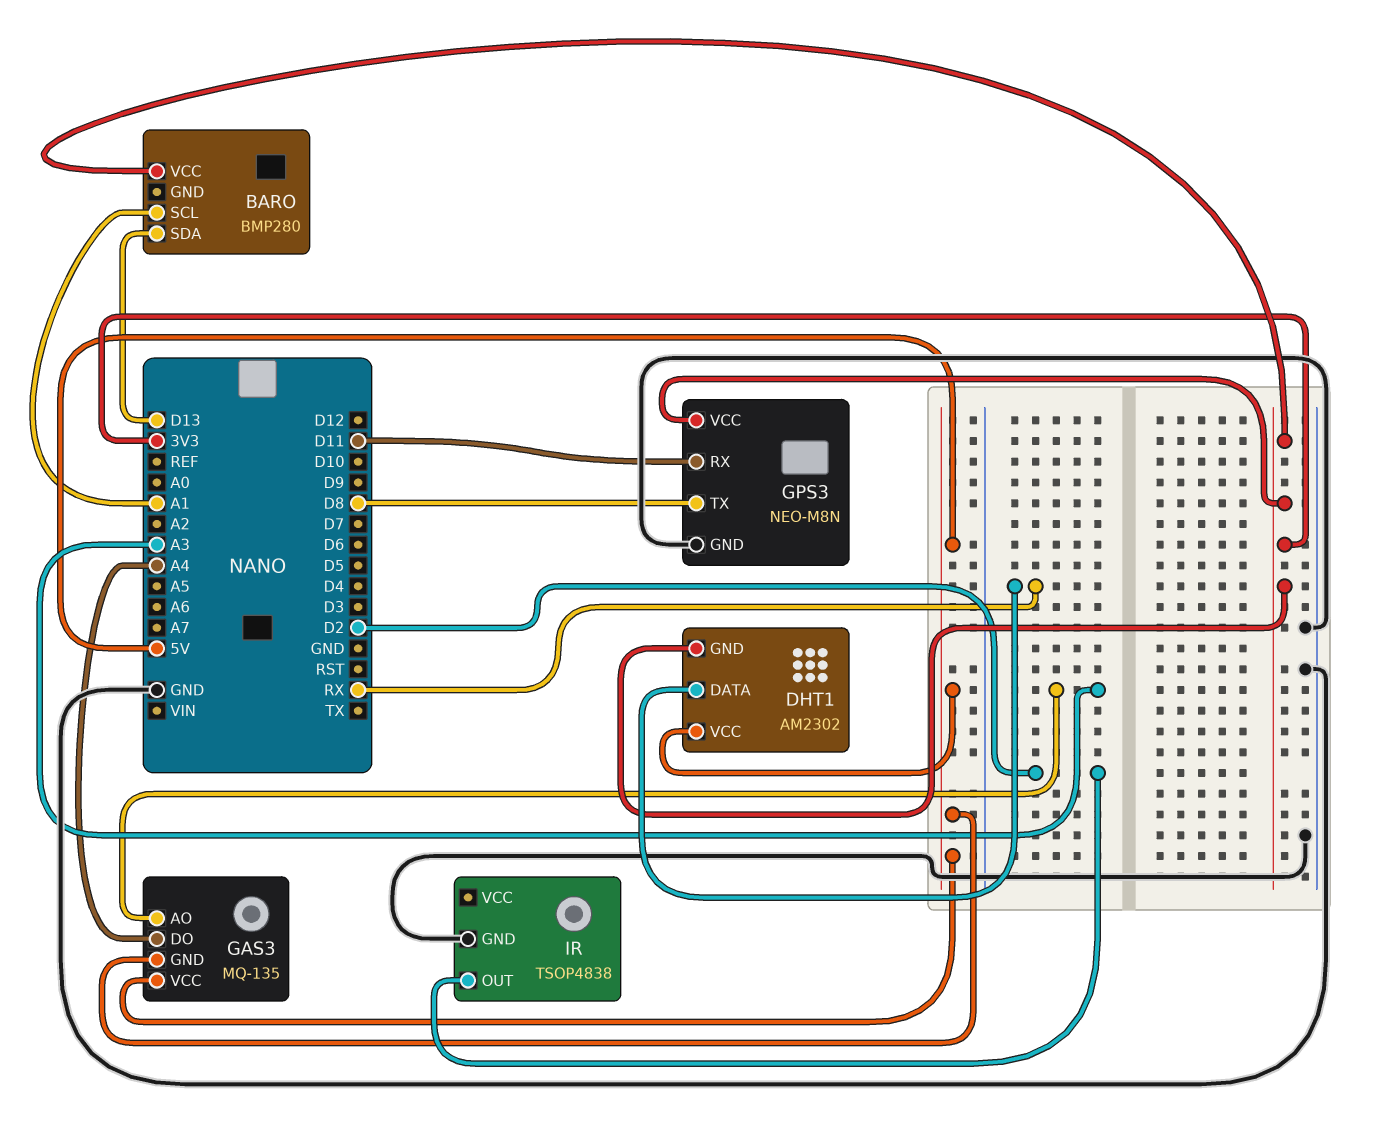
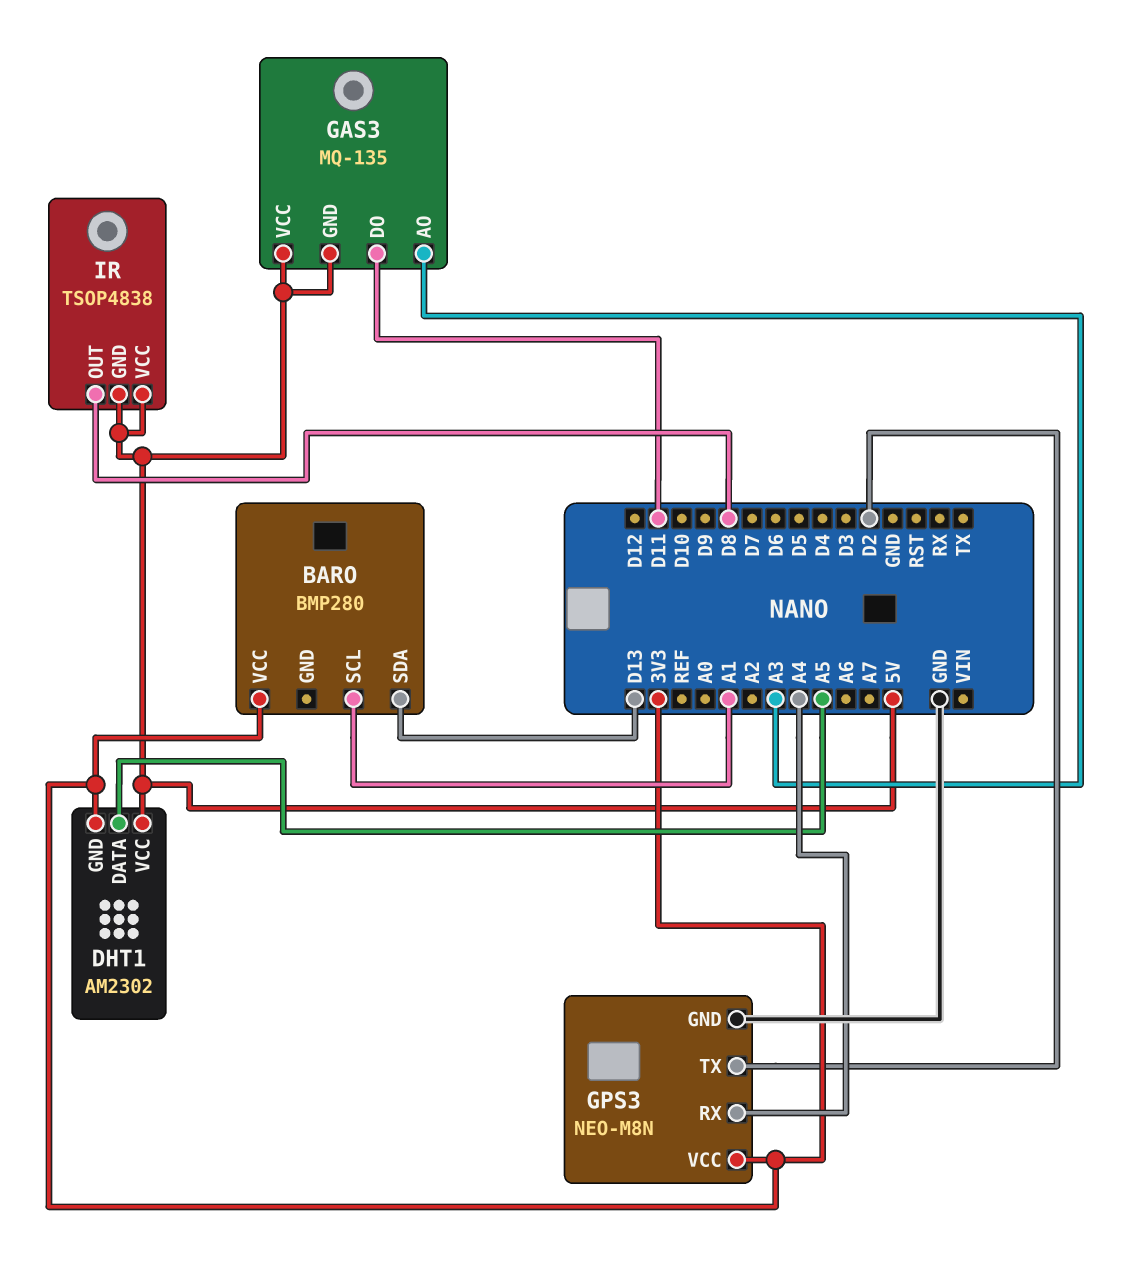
DHT1 pin DATA: RX -> A5
GAS3 pin DO: A4 -> D11
GPS3 pin RX: D11 -> A4
GPS3 pin TX: D8 -> D2
IR pin GND: GND -> 5V
IR pin OUT: D2 -> D8
IR pin VCC: none -> 5V

